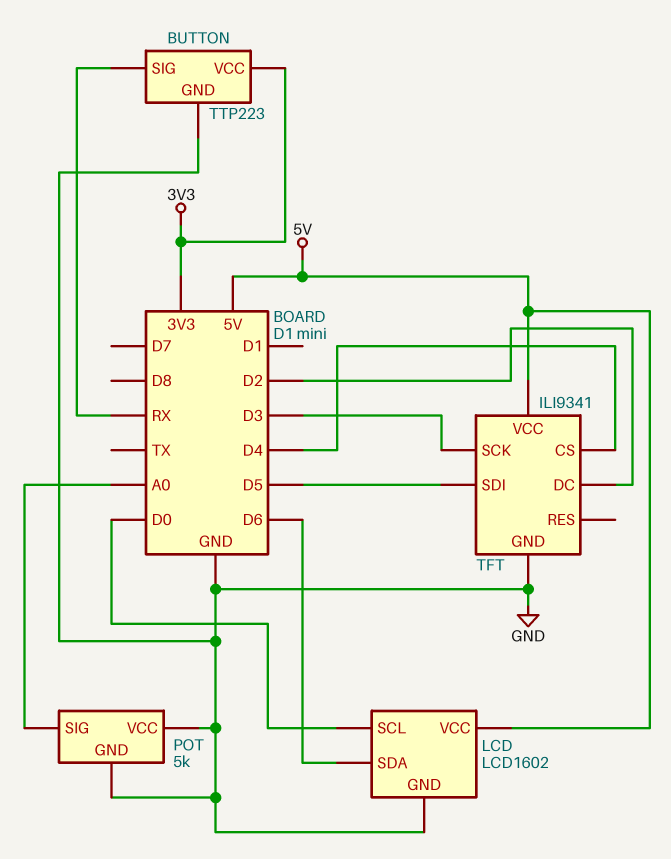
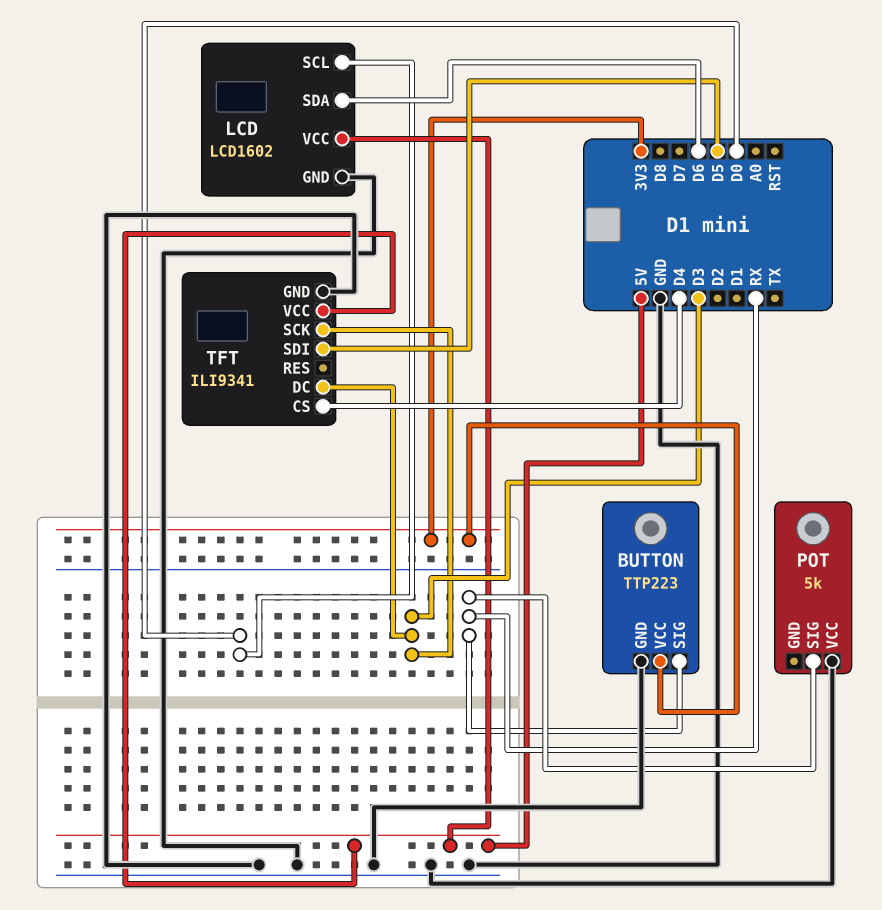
POT pin GND: GND -> none
POT pin SIG: A0 -> RX
TFT pin DC: D2 -> D3

